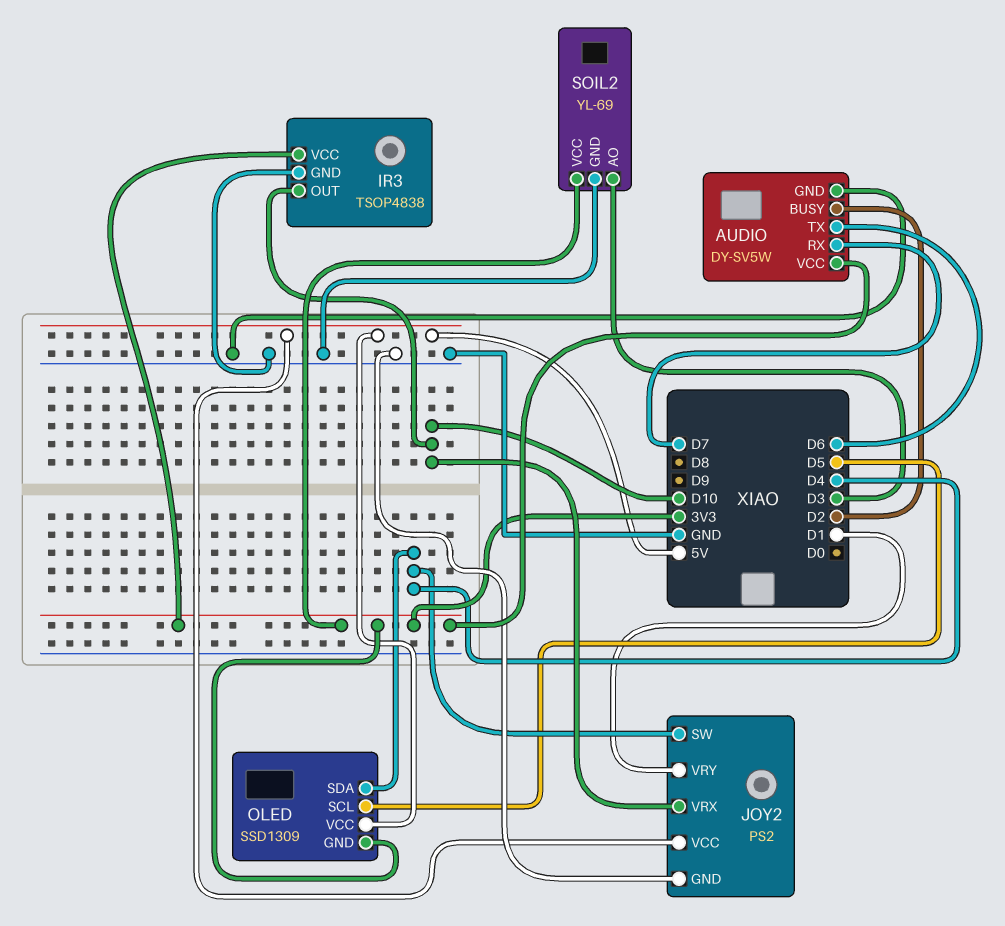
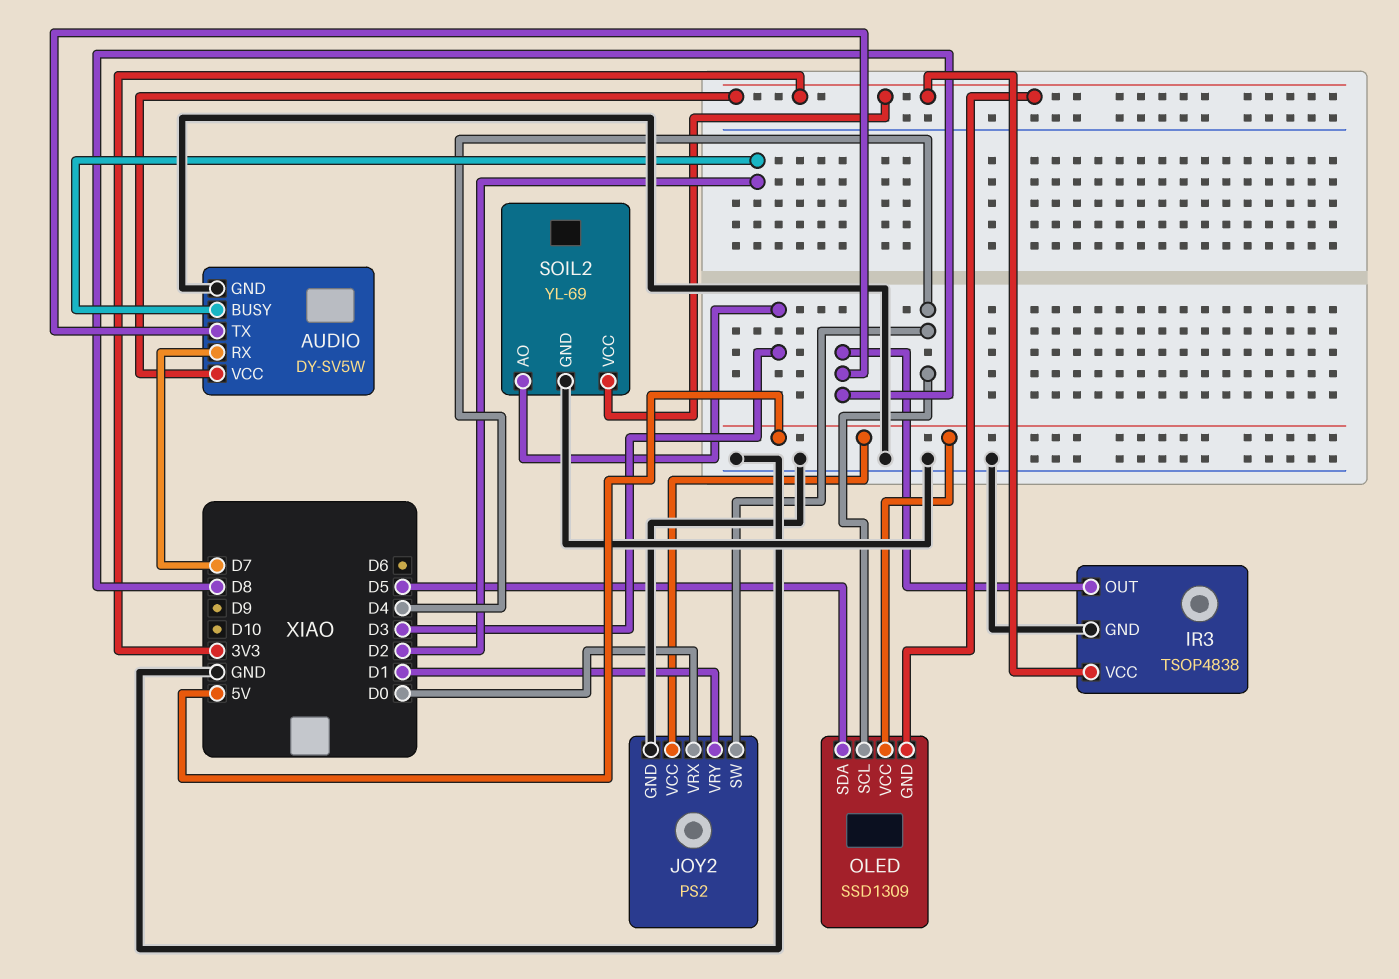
AUDIO pin TX: D6 -> D8
IR3 pin OUT: D10 -> D8
JOY2 pin VRX: D10 -> D0
OLED pin SCL: D5 -> D4
OLED pin SDA: D4 -> D5

